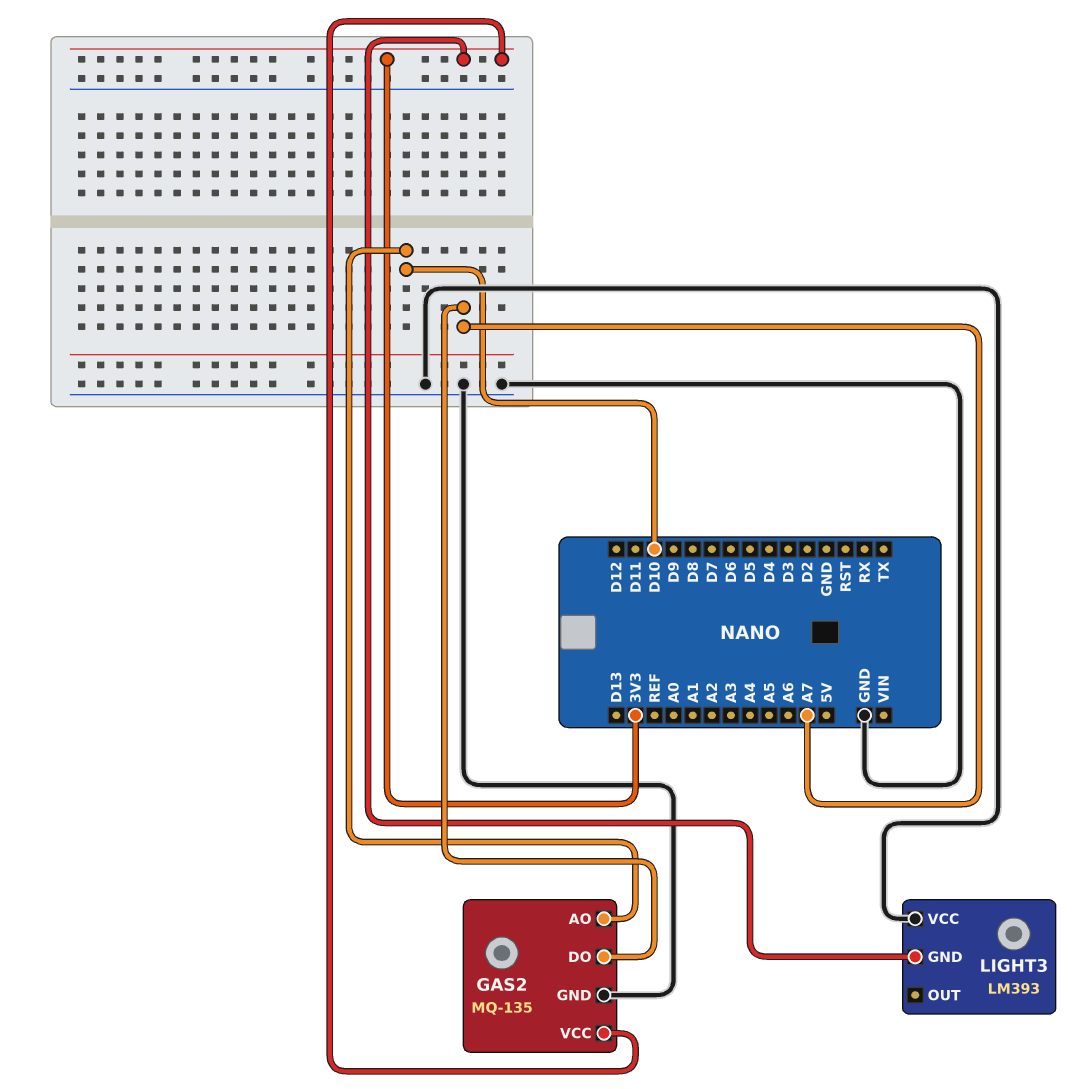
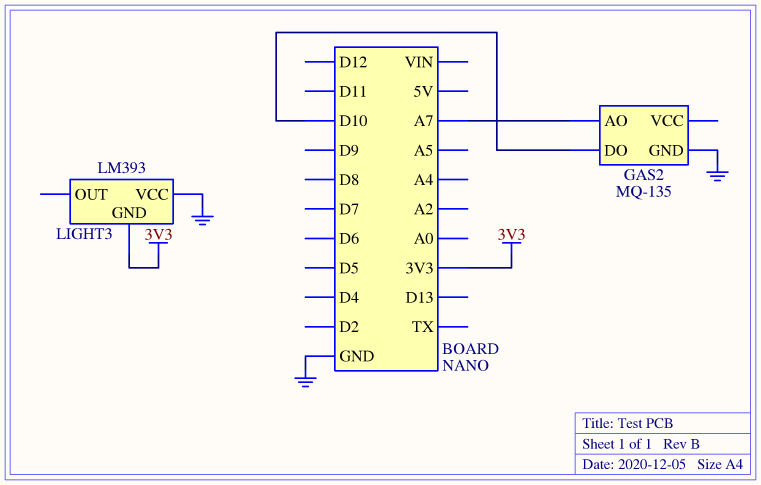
GAS2 pin AO: D10 -> A7
GAS2 pin DO: A7 -> D10
GAS2 pin VCC: 3V3 -> none

